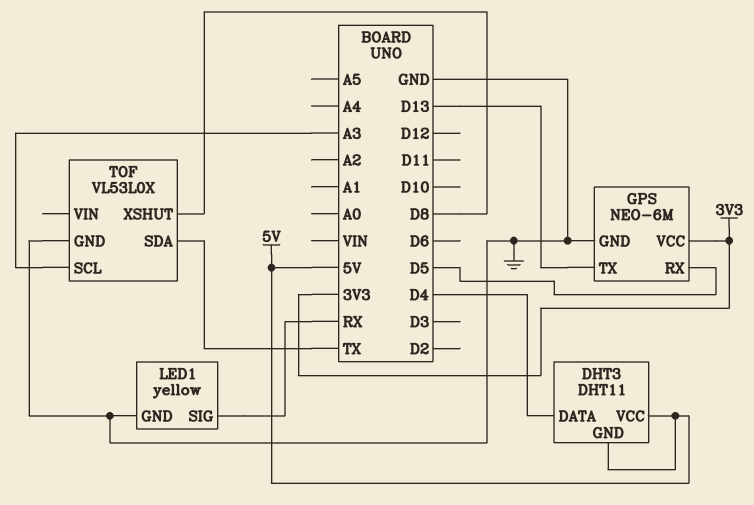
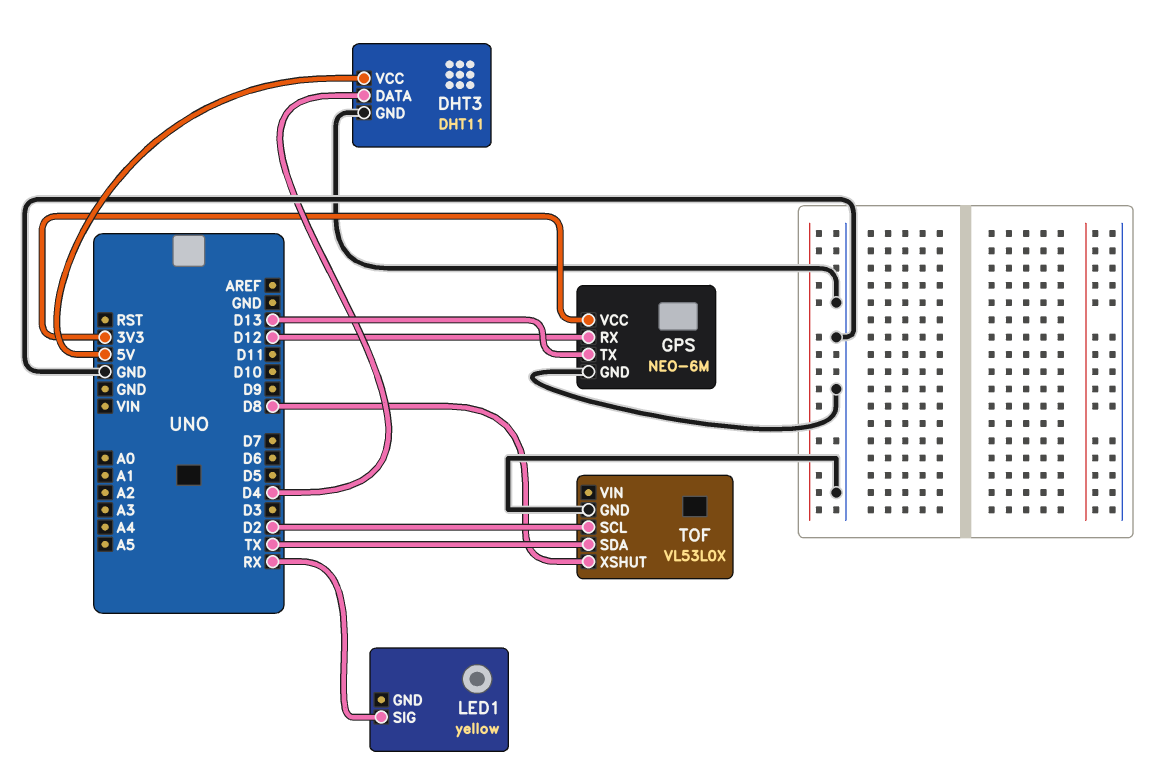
DHT3 pin GND: 5V -> GND
GPS pin RX: D5 -> D12
LED1 pin GND: GND -> none
TOF pin SCL: A3 -> D2

